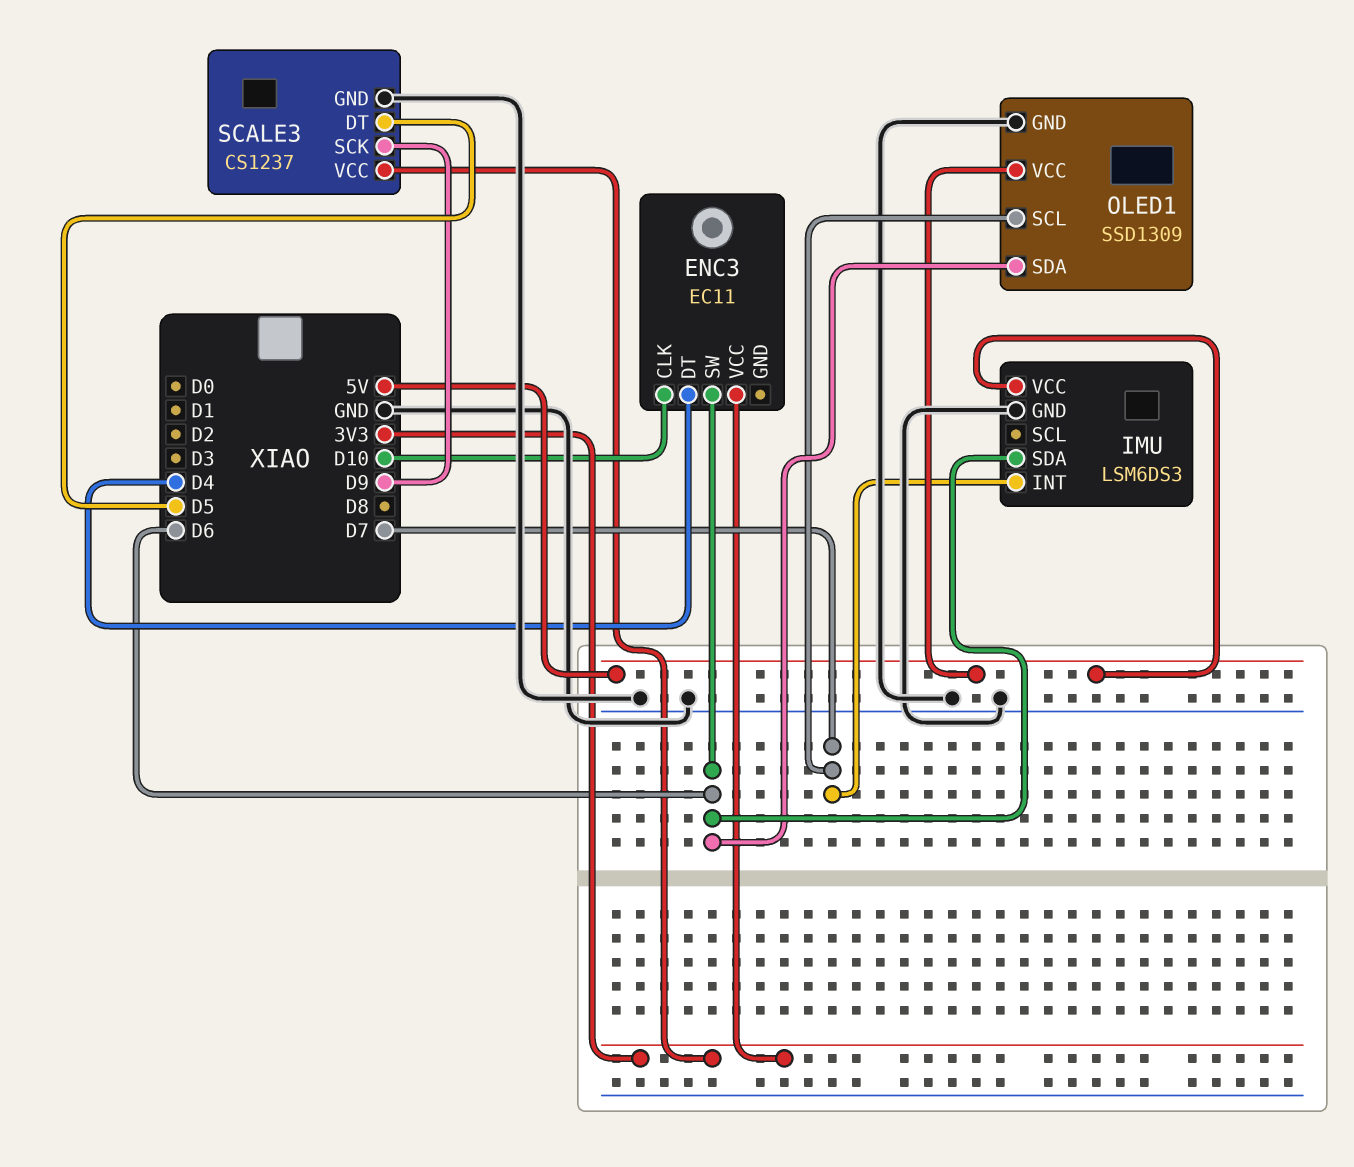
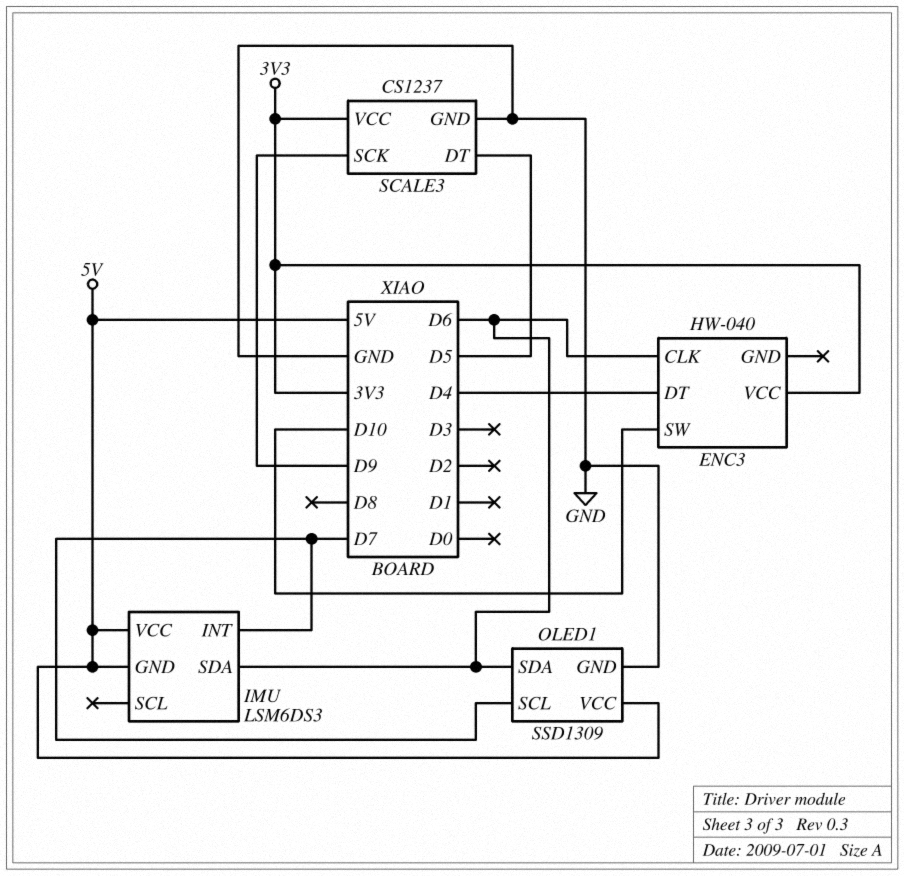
ENC3: EC11 -> HW-040
ENC3 pin CLK: D10 -> D6
ENC3 pin SW: D6 -> D10
IMU pin GND: GND -> 5V

